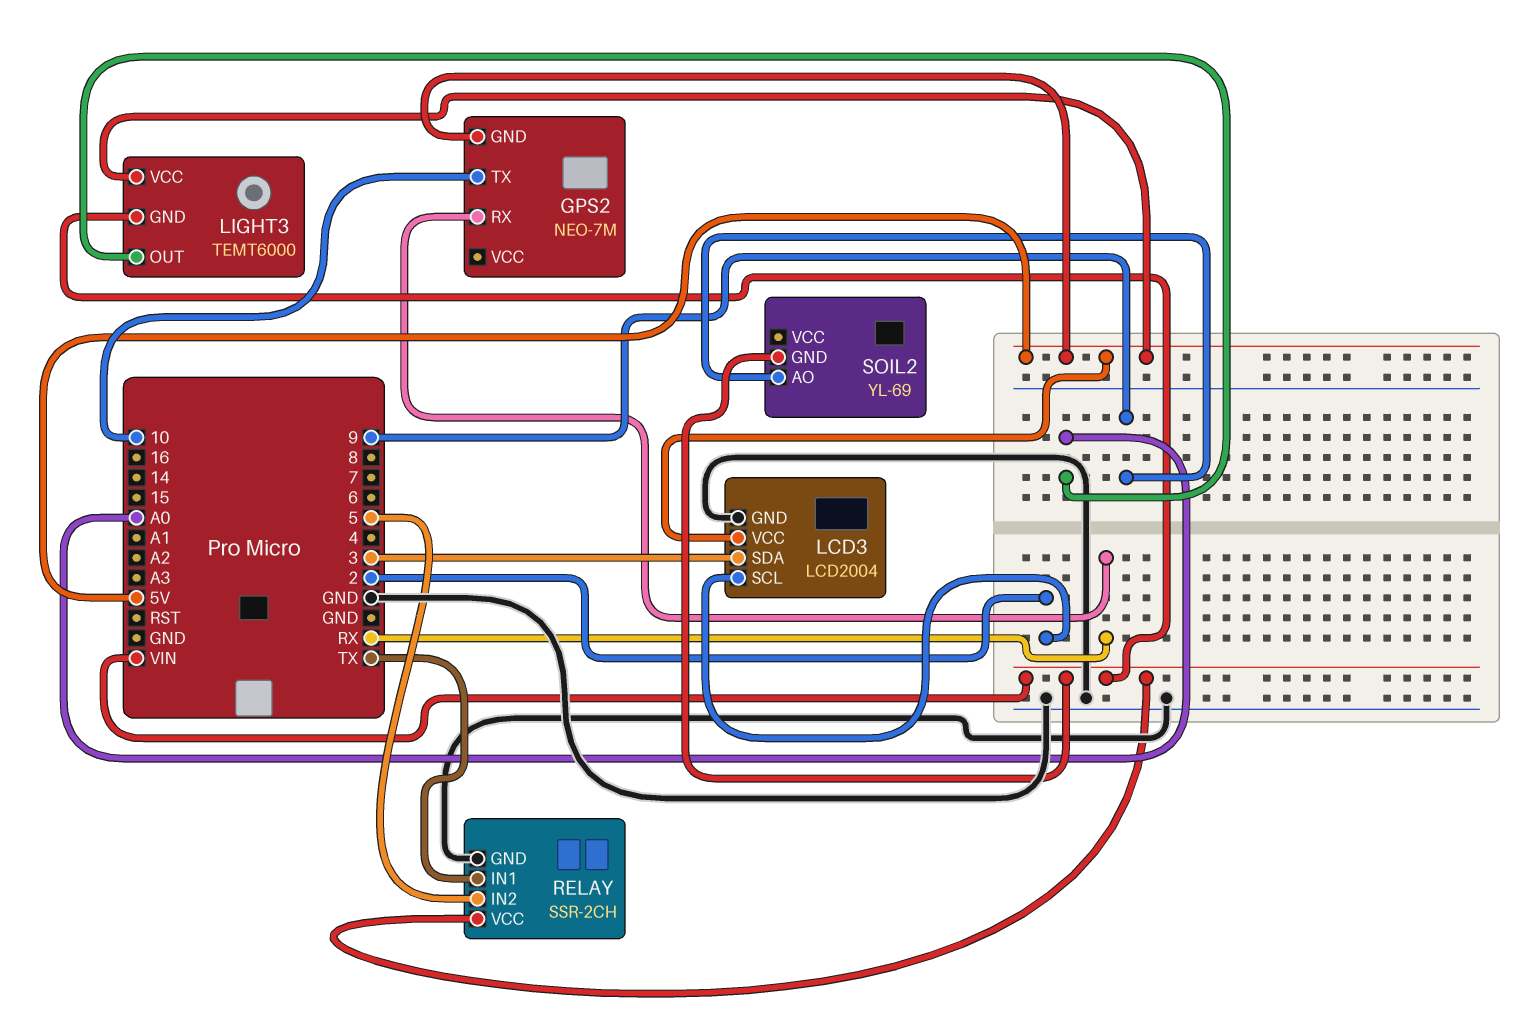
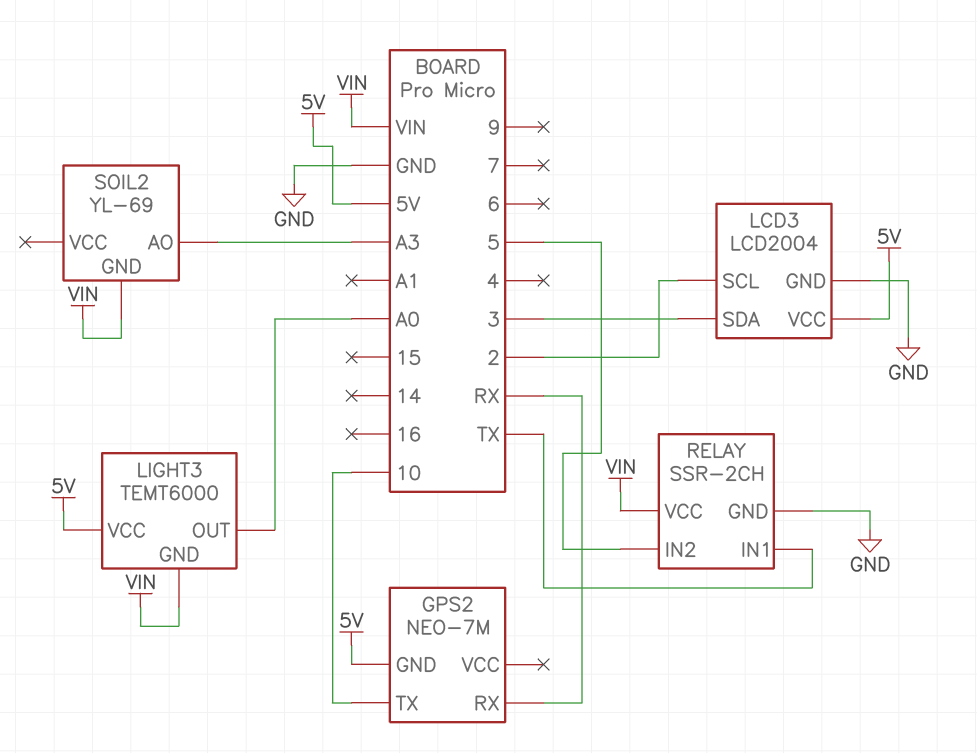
SOIL2 pin AO: 9 -> A3

